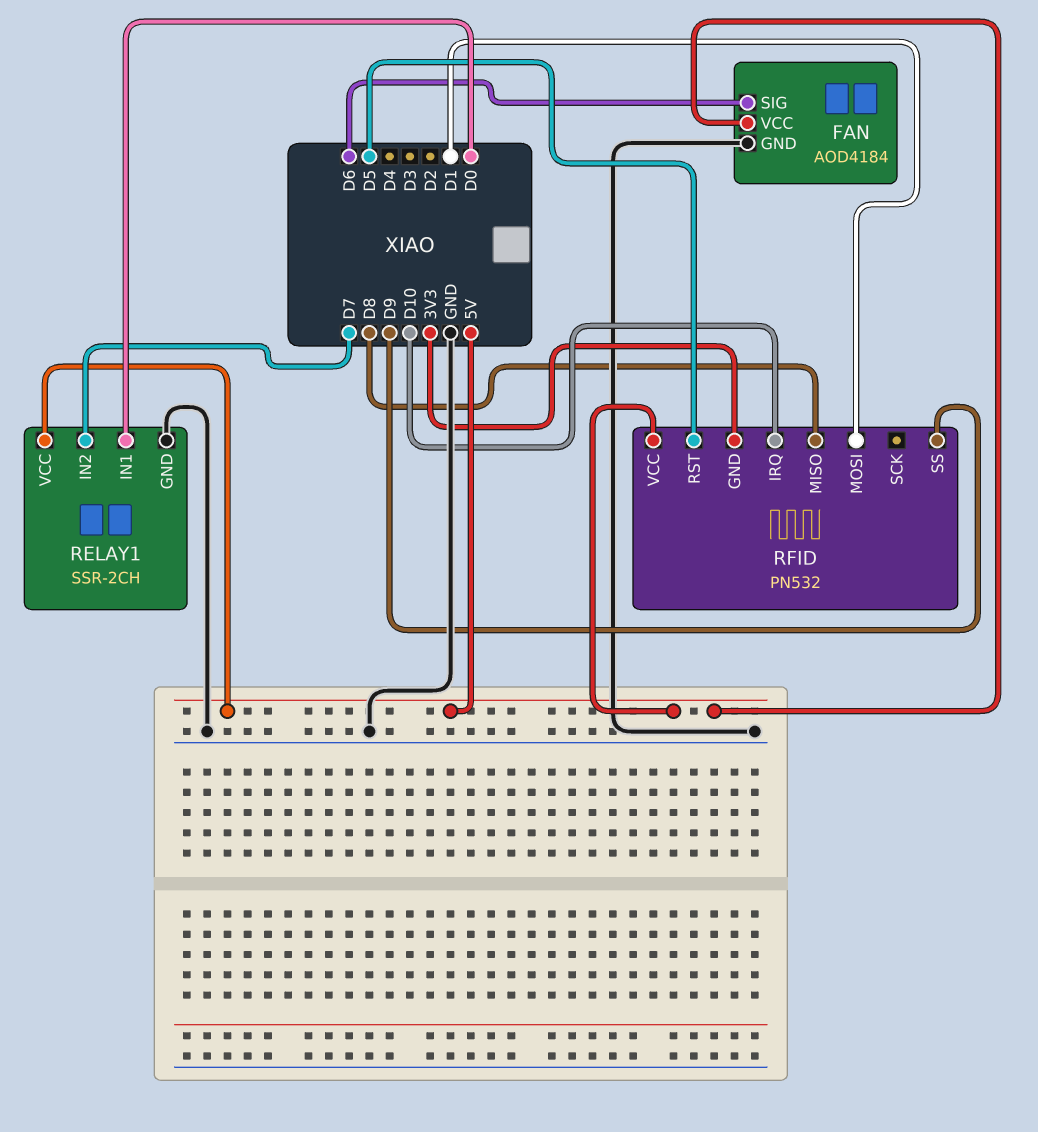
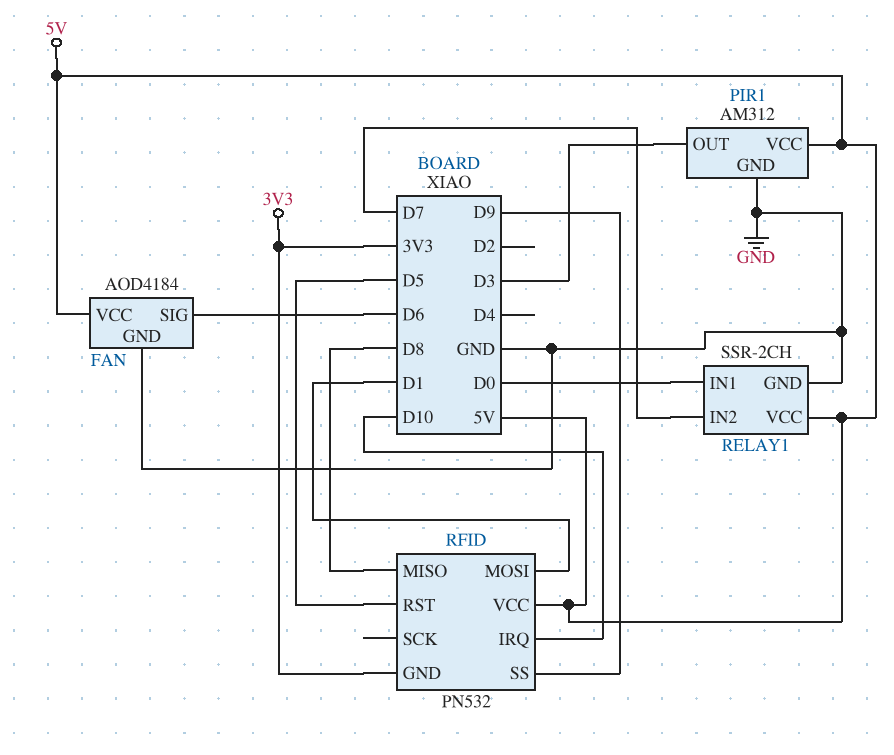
PIR1: none -> AM312
PIR1 pin GND: none -> GND
PIR1 pin OUT: none -> D3
PIR1 pin VCC: none -> 5V

